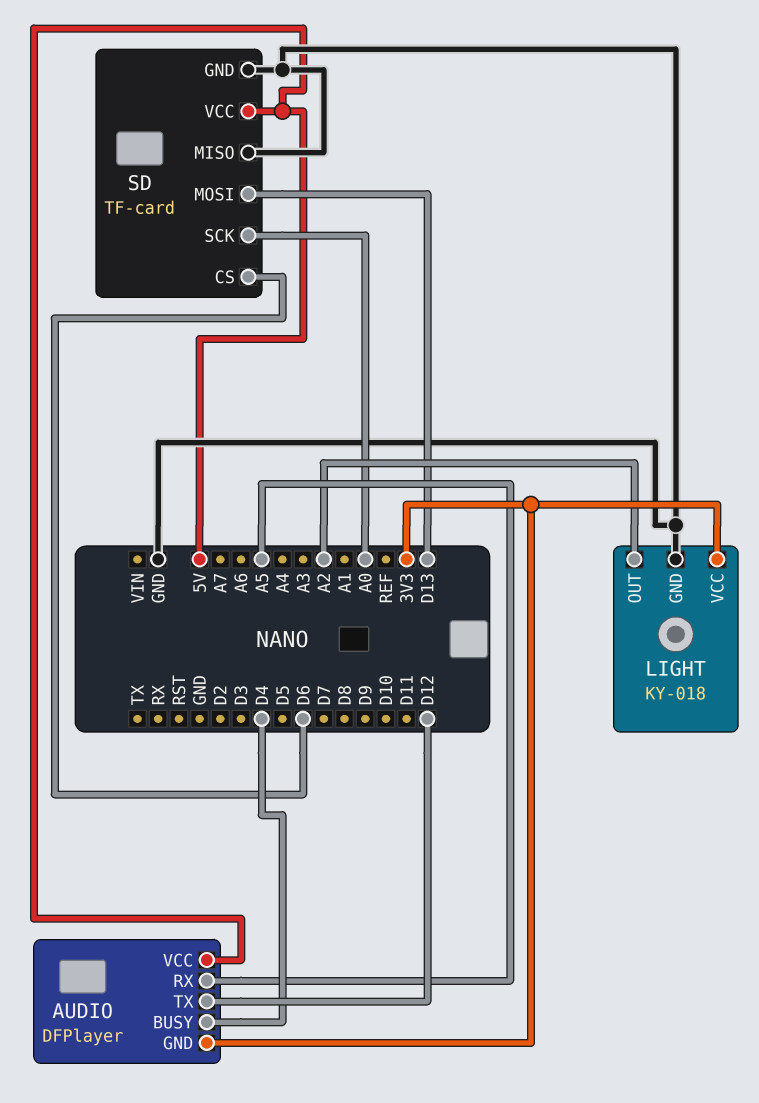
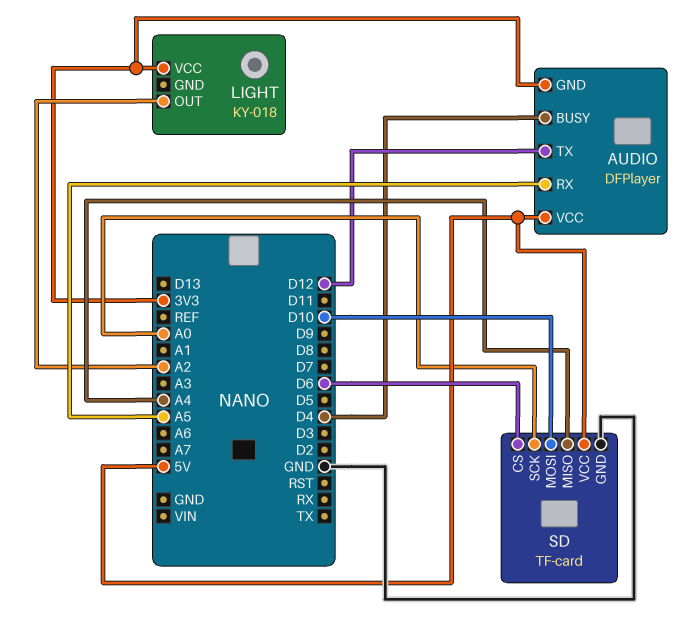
LIGHT pin GND: GND -> none
SD pin MISO: GND -> A4
SD pin MOSI: D13 -> D10

